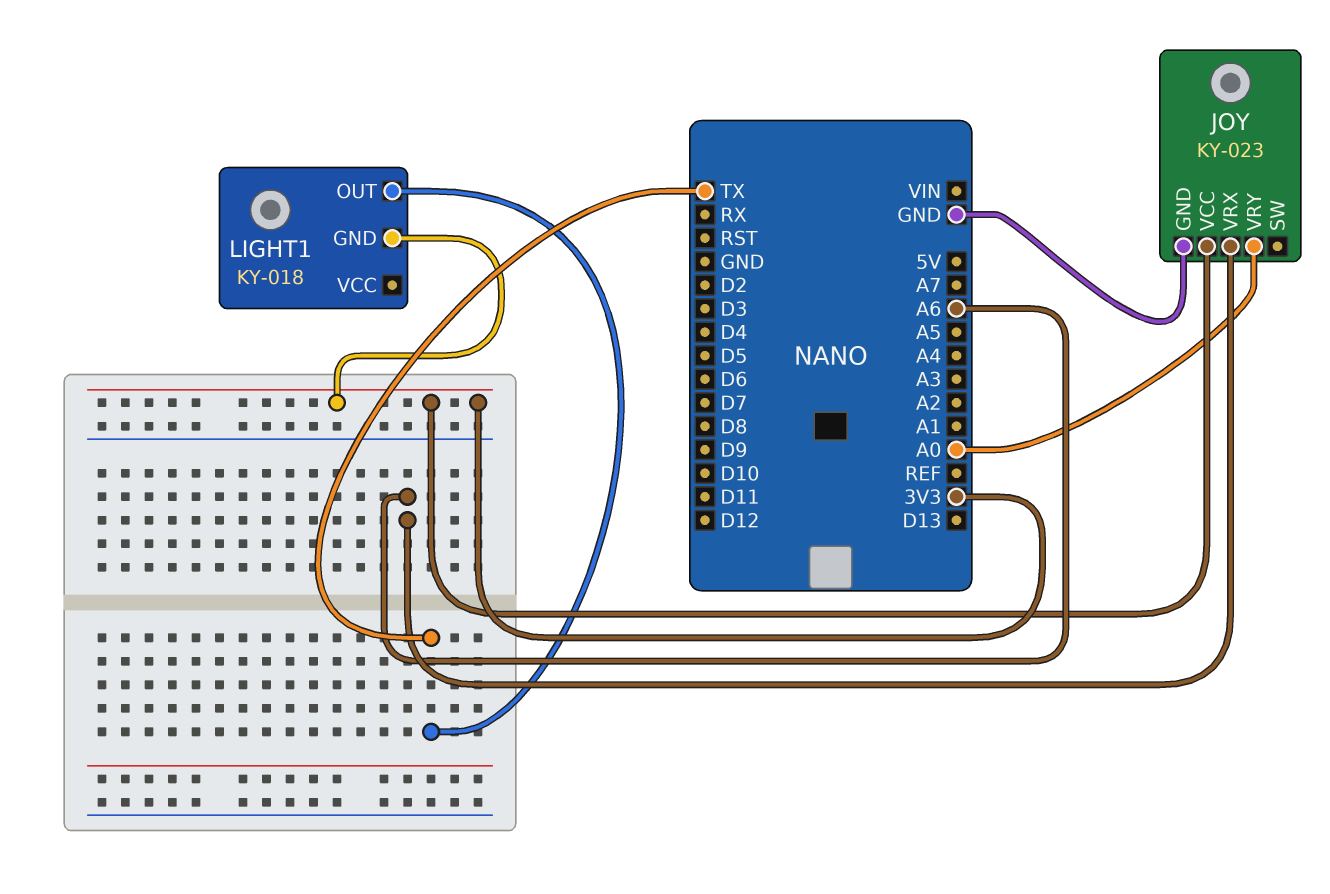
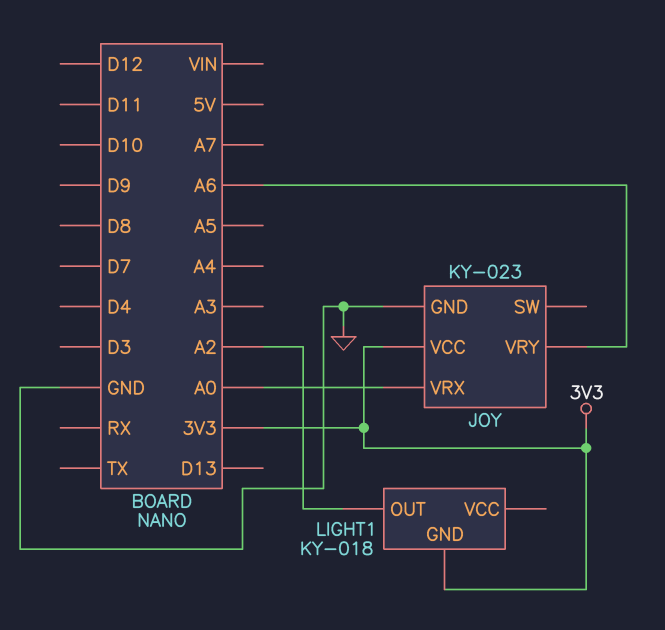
JOY pin VRX: A6 -> A0
JOY pin VRY: A0 -> A6
LIGHT1 pin OUT: TX -> A2

